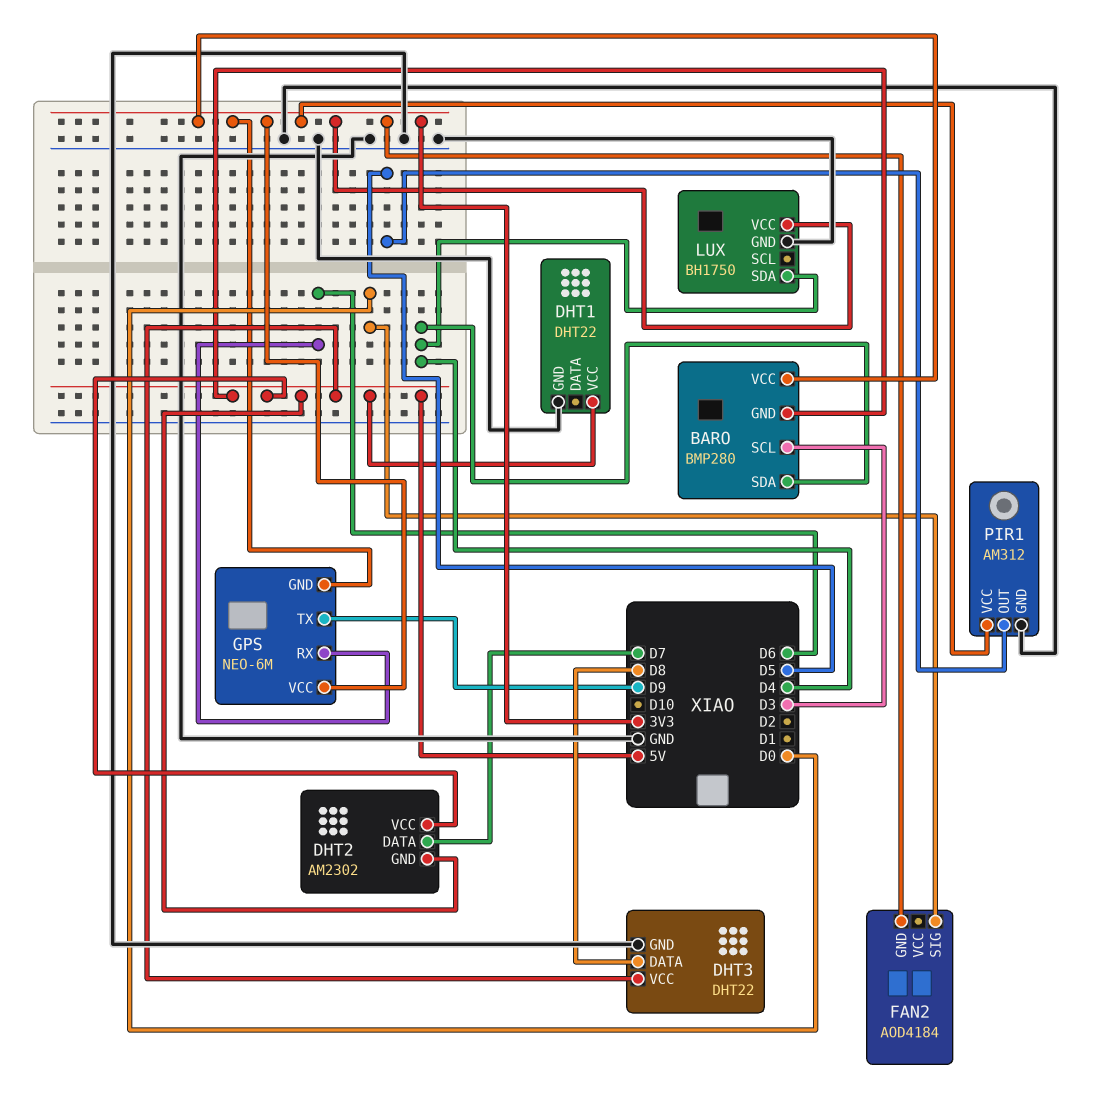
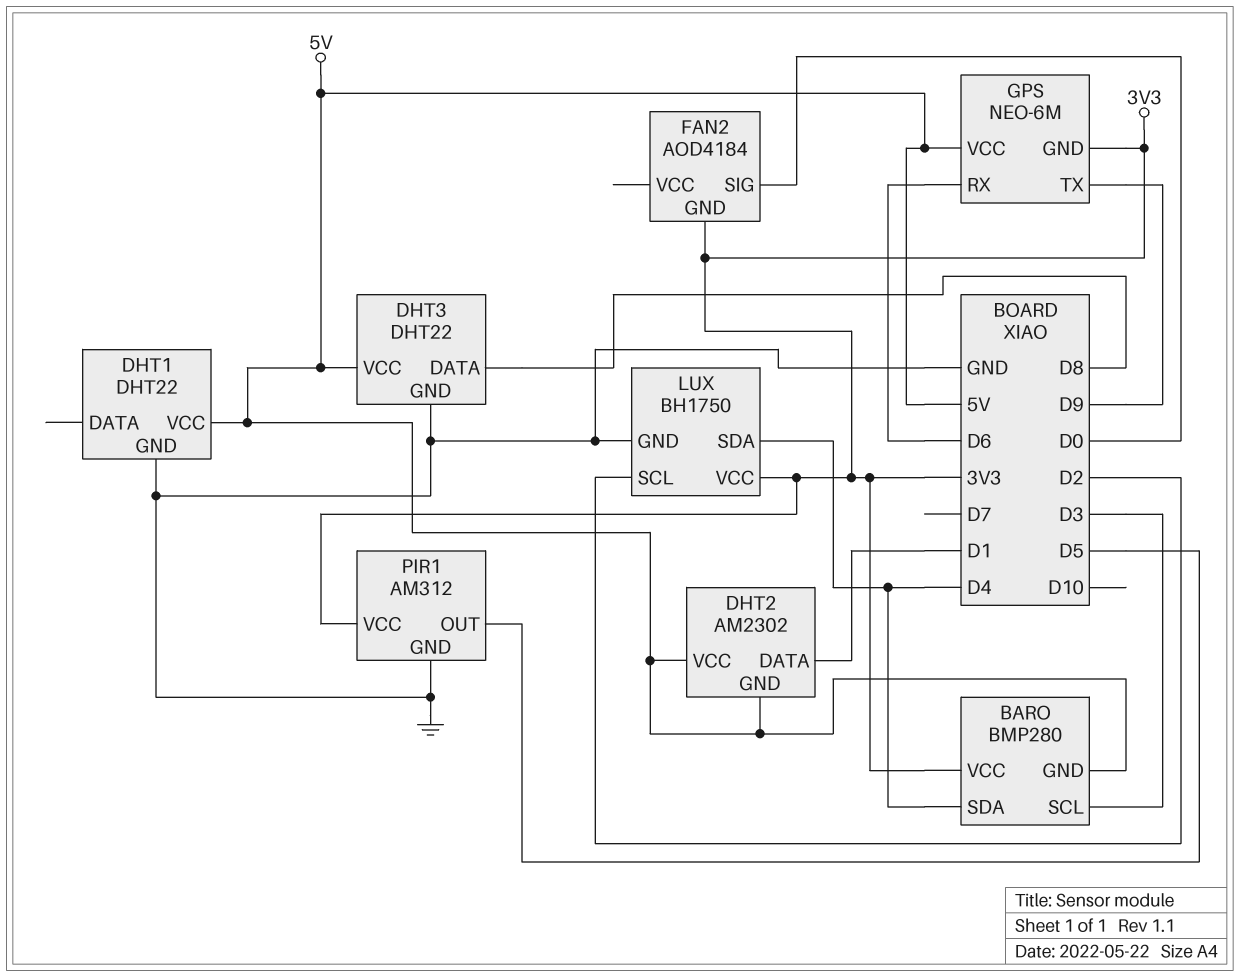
DHT2 pin DATA: D7 -> D1
GPS pin VCC: 3V3 -> 5V
LUX pin SCL: none -> D2

